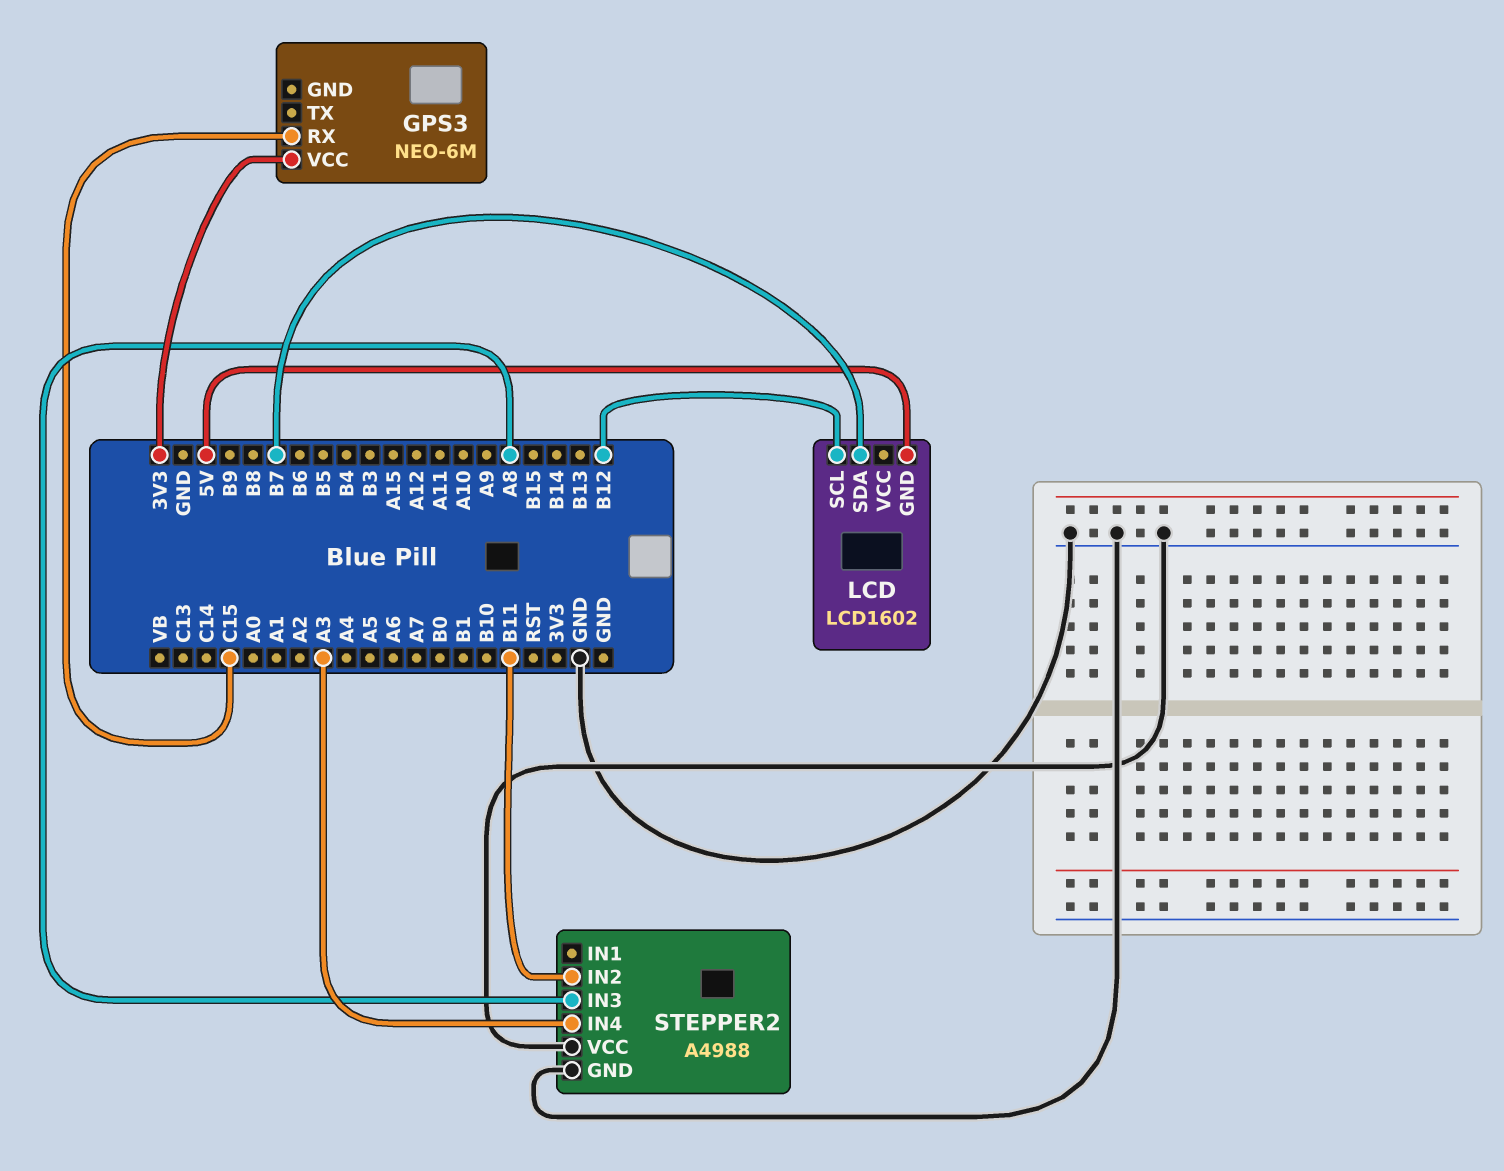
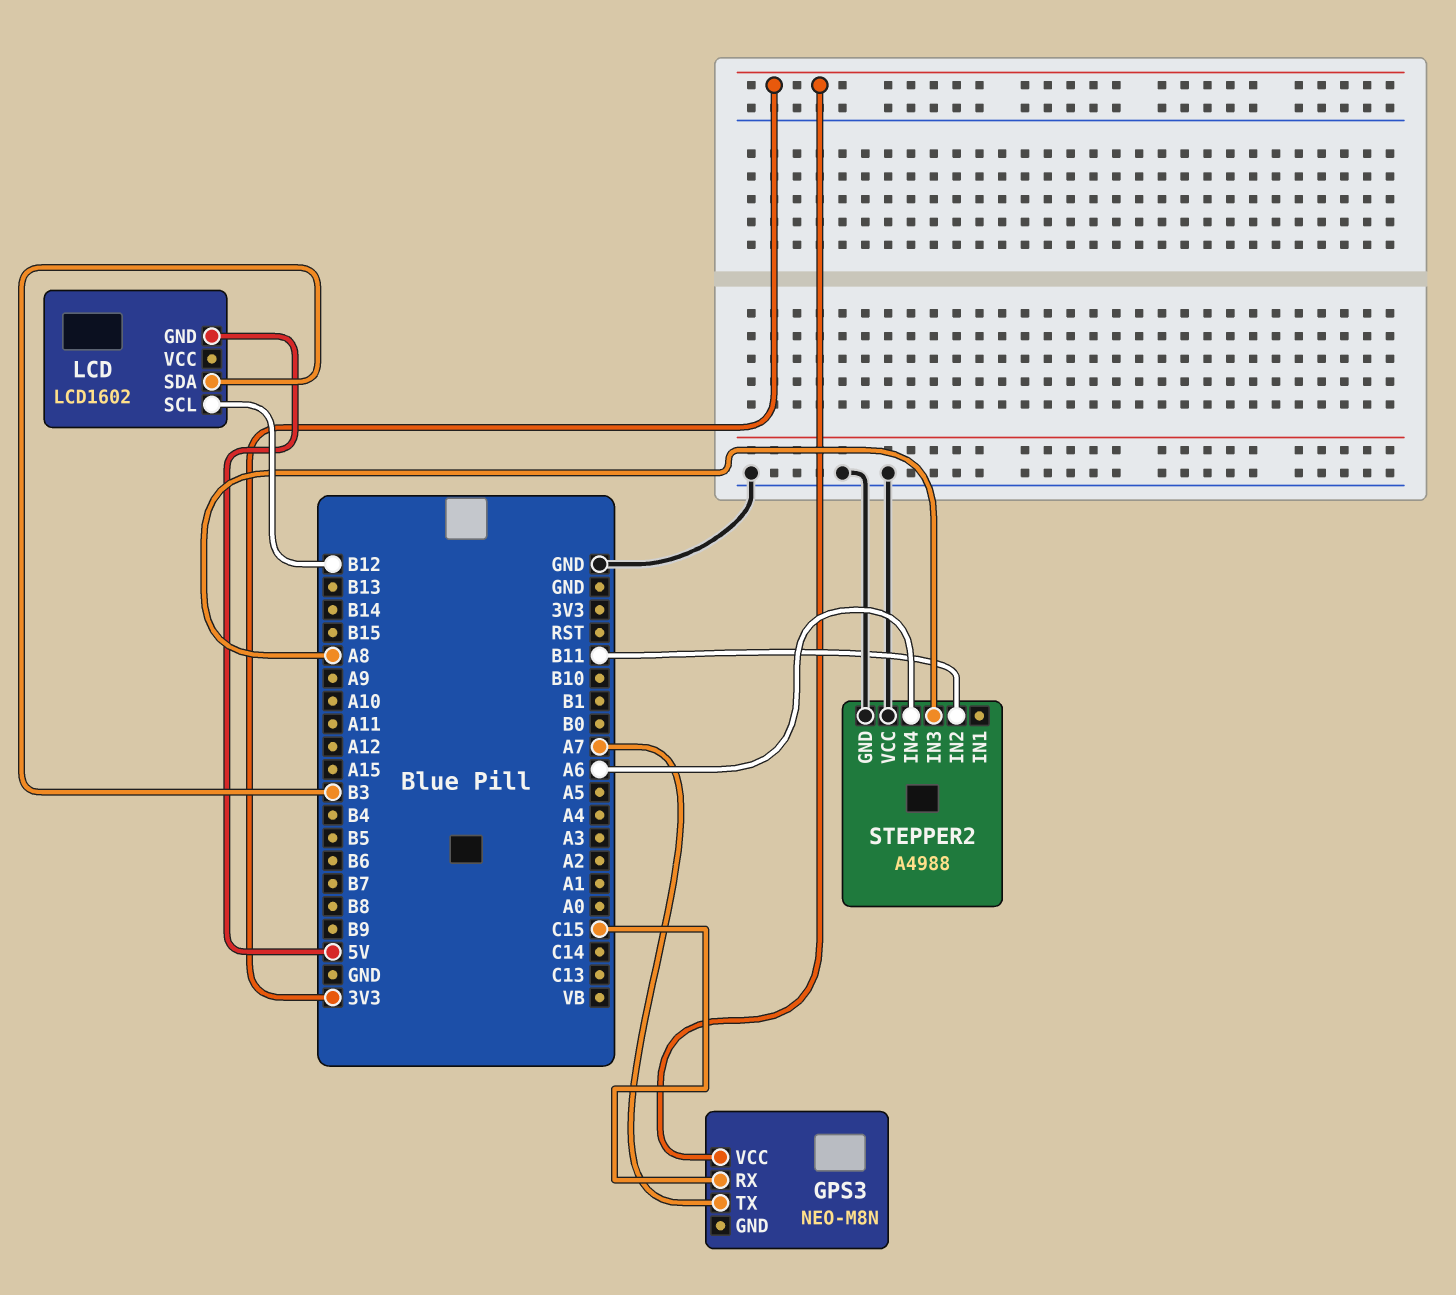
GPS3: NEO-6M -> NEO-M8N
GPS3 pin TX: none -> A7
LCD pin SDA: B7 -> B3
STEPPER2 pin IN4: A3 -> A6

